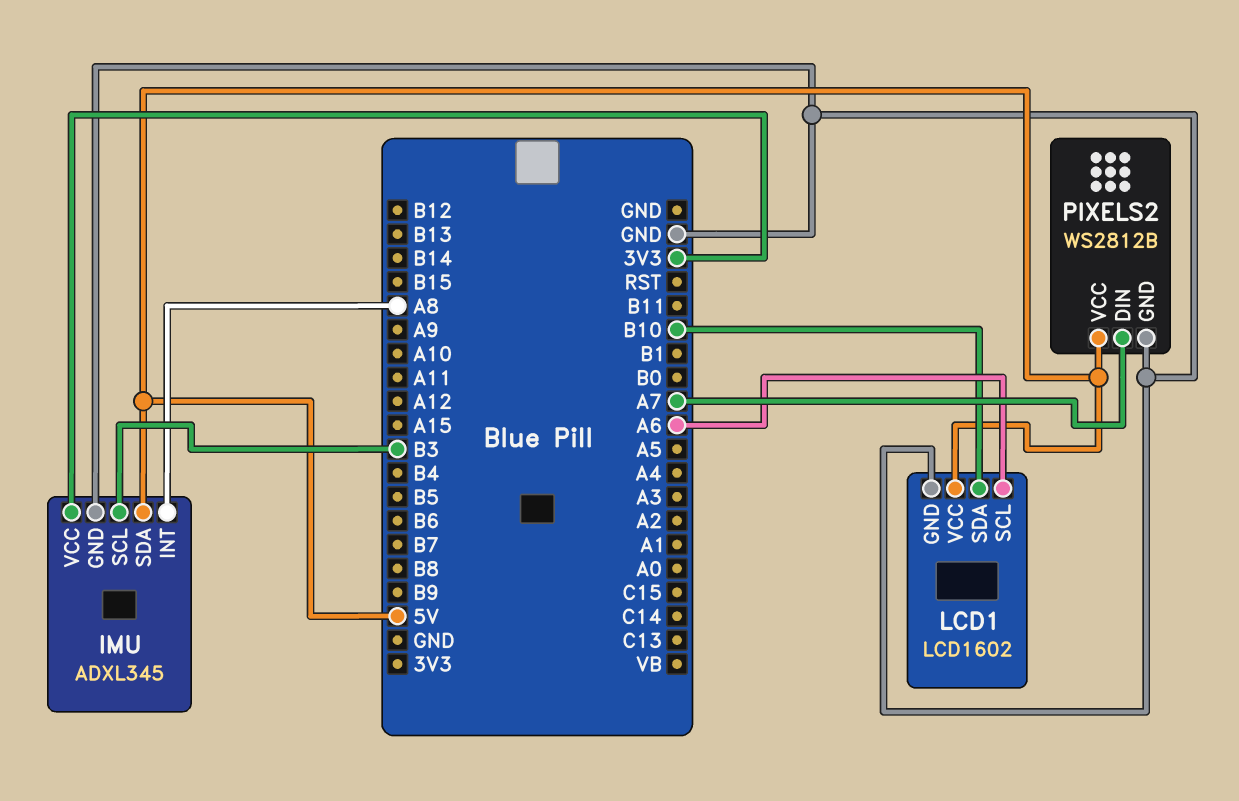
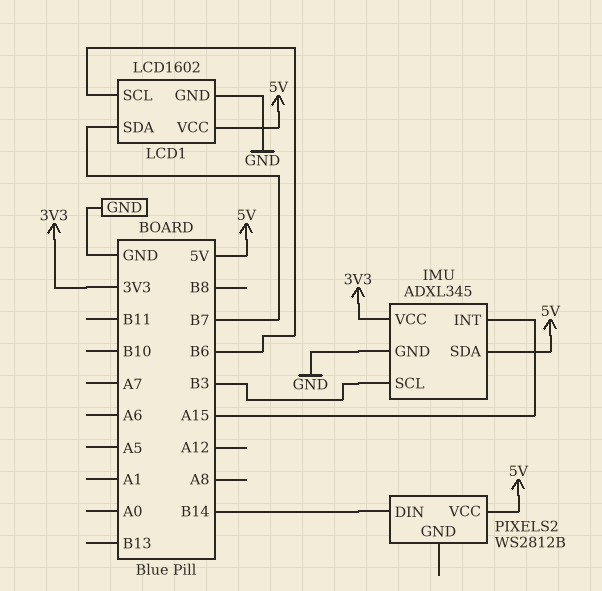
IMU pin INT: A8 -> A15
LCD1 pin SCL: A6 -> B6
LCD1 pin SDA: B10 -> B7
PIXELS2 pin DIN: A7 -> B14
PIXELS2 pin GND: GND -> none

